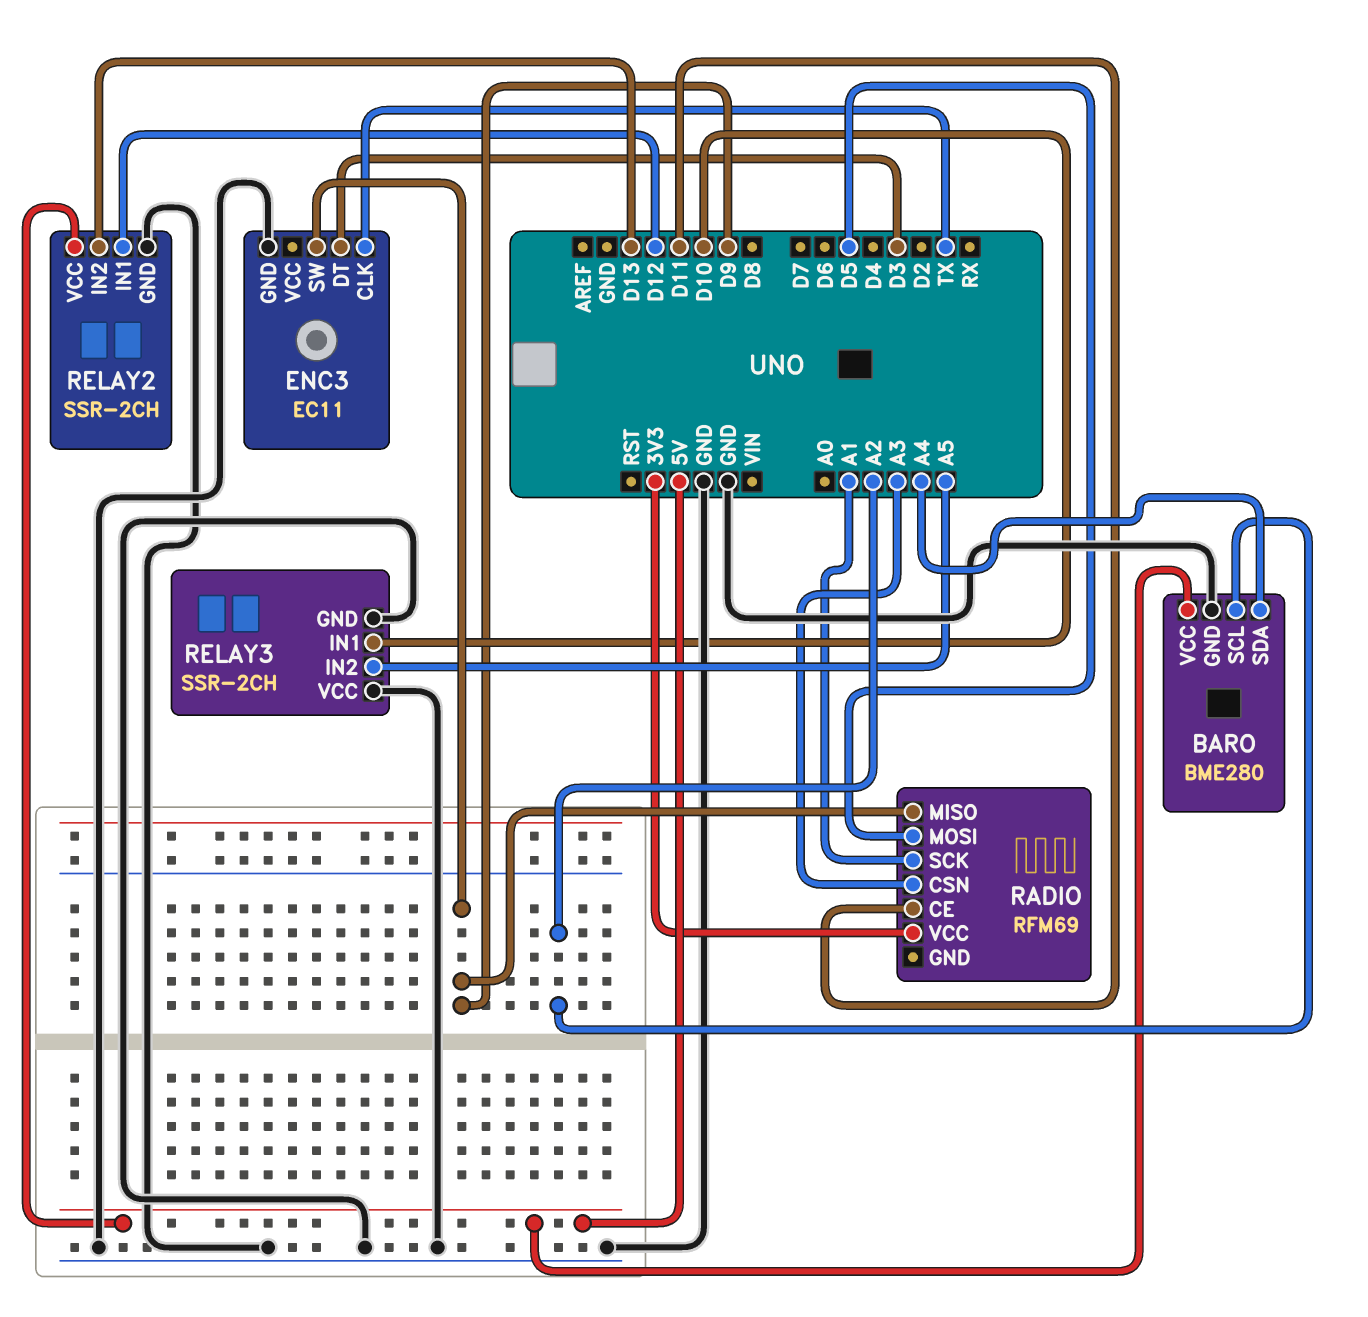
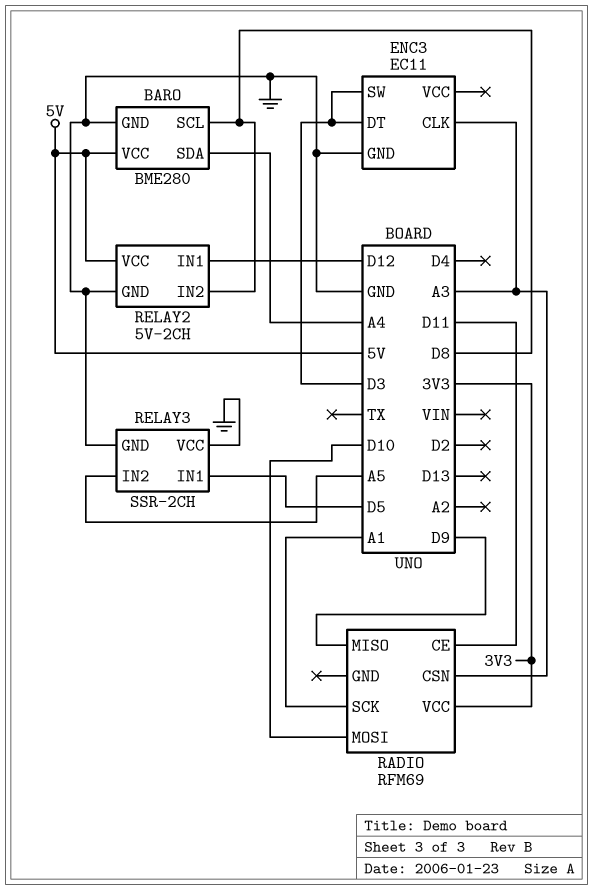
BARO pin SCL: A2 -> D8
ENC3 pin CLK: TX -> A3
ENC3 pin SW: D9 -> D3
RADIO pin MOSI: D5 -> D10
RELAY2: SSR-2CH -> 5V-2CH
RELAY2 pin IN2: D13 -> D8
RELAY3 pin IN1: D10 -> D5

